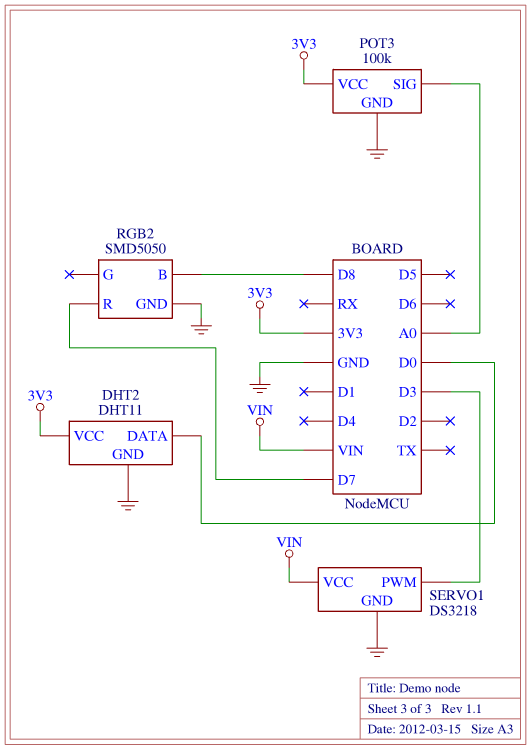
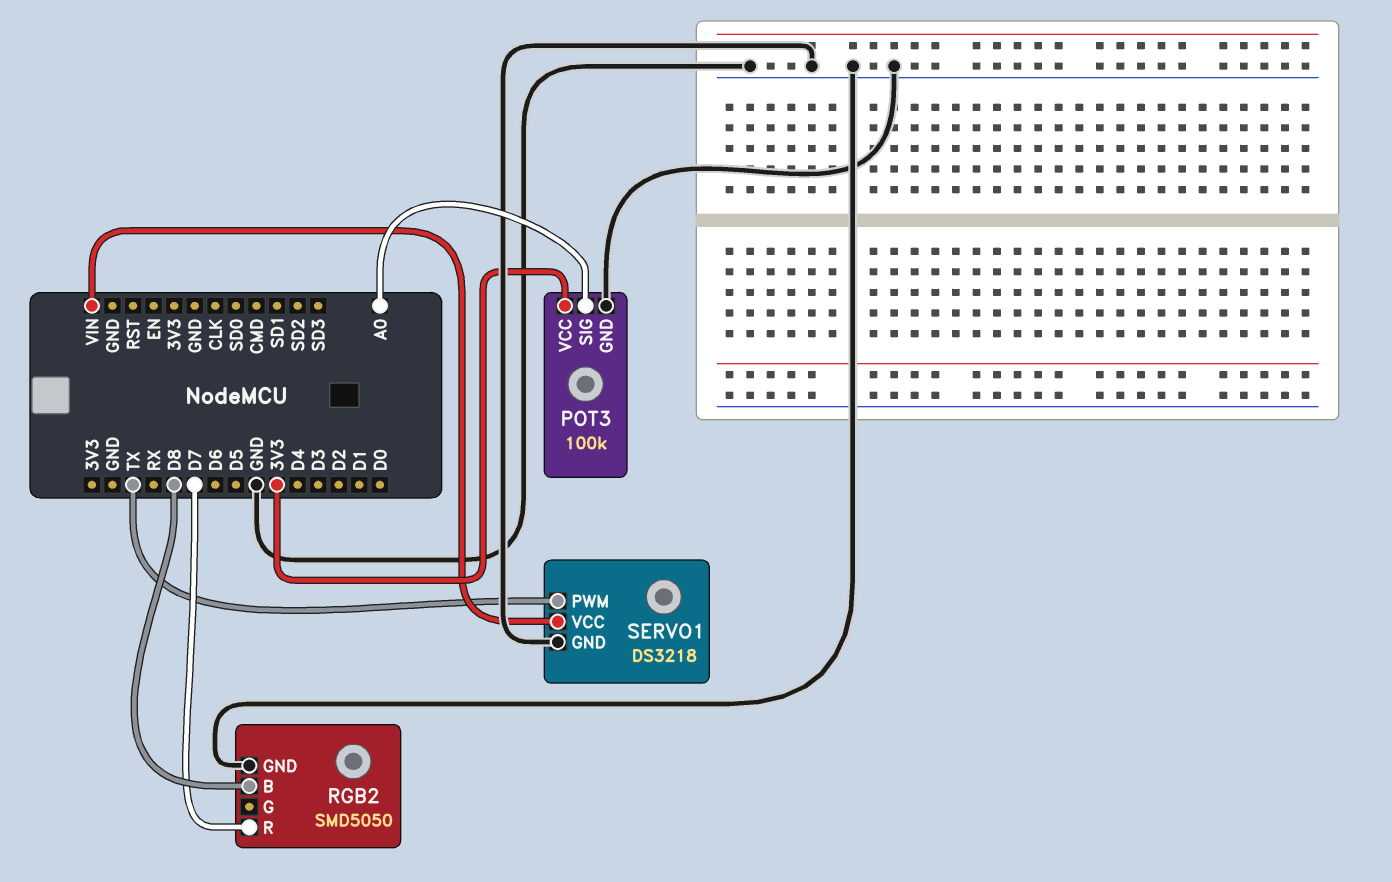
DHT2: DHT11 -> none
DHT2 pin DATA: D0 -> none
DHT2 pin GND: GND -> none
DHT2 pin VCC: 3V3 -> none
SERVO1 pin PWM: D3 -> TX

